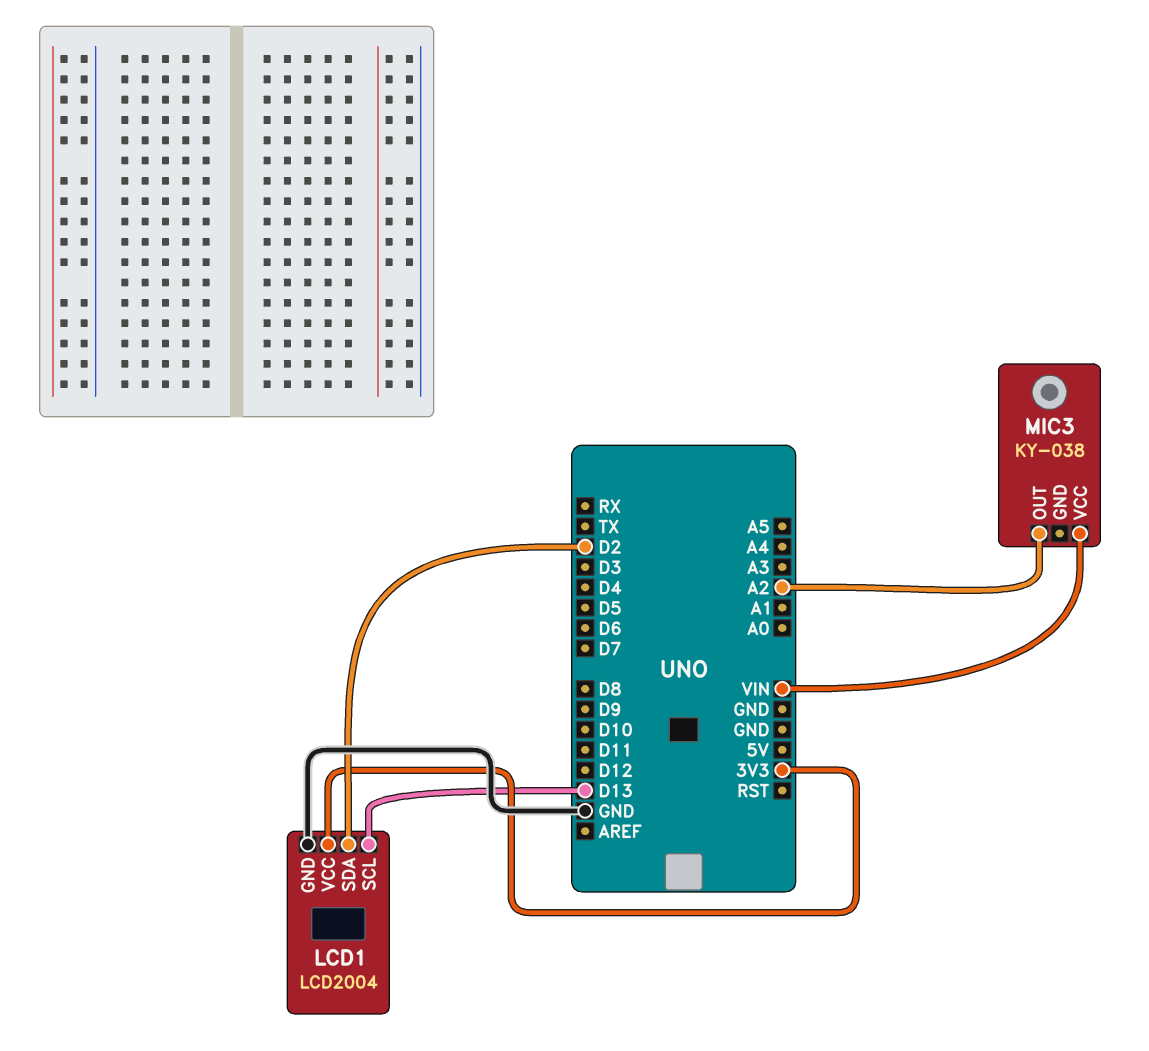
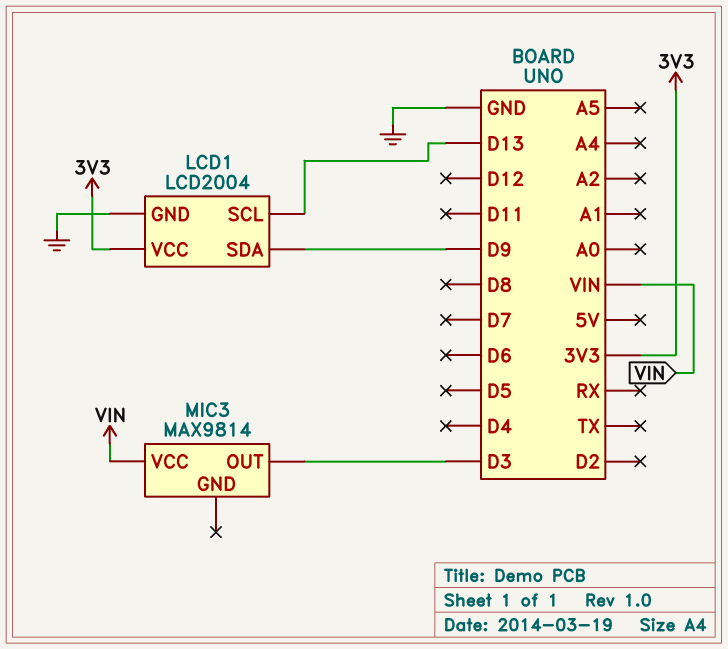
LCD1 pin SDA: D2 -> D9
MIC3: KY-038 -> MAX9814
MIC3 pin OUT: A2 -> D3

